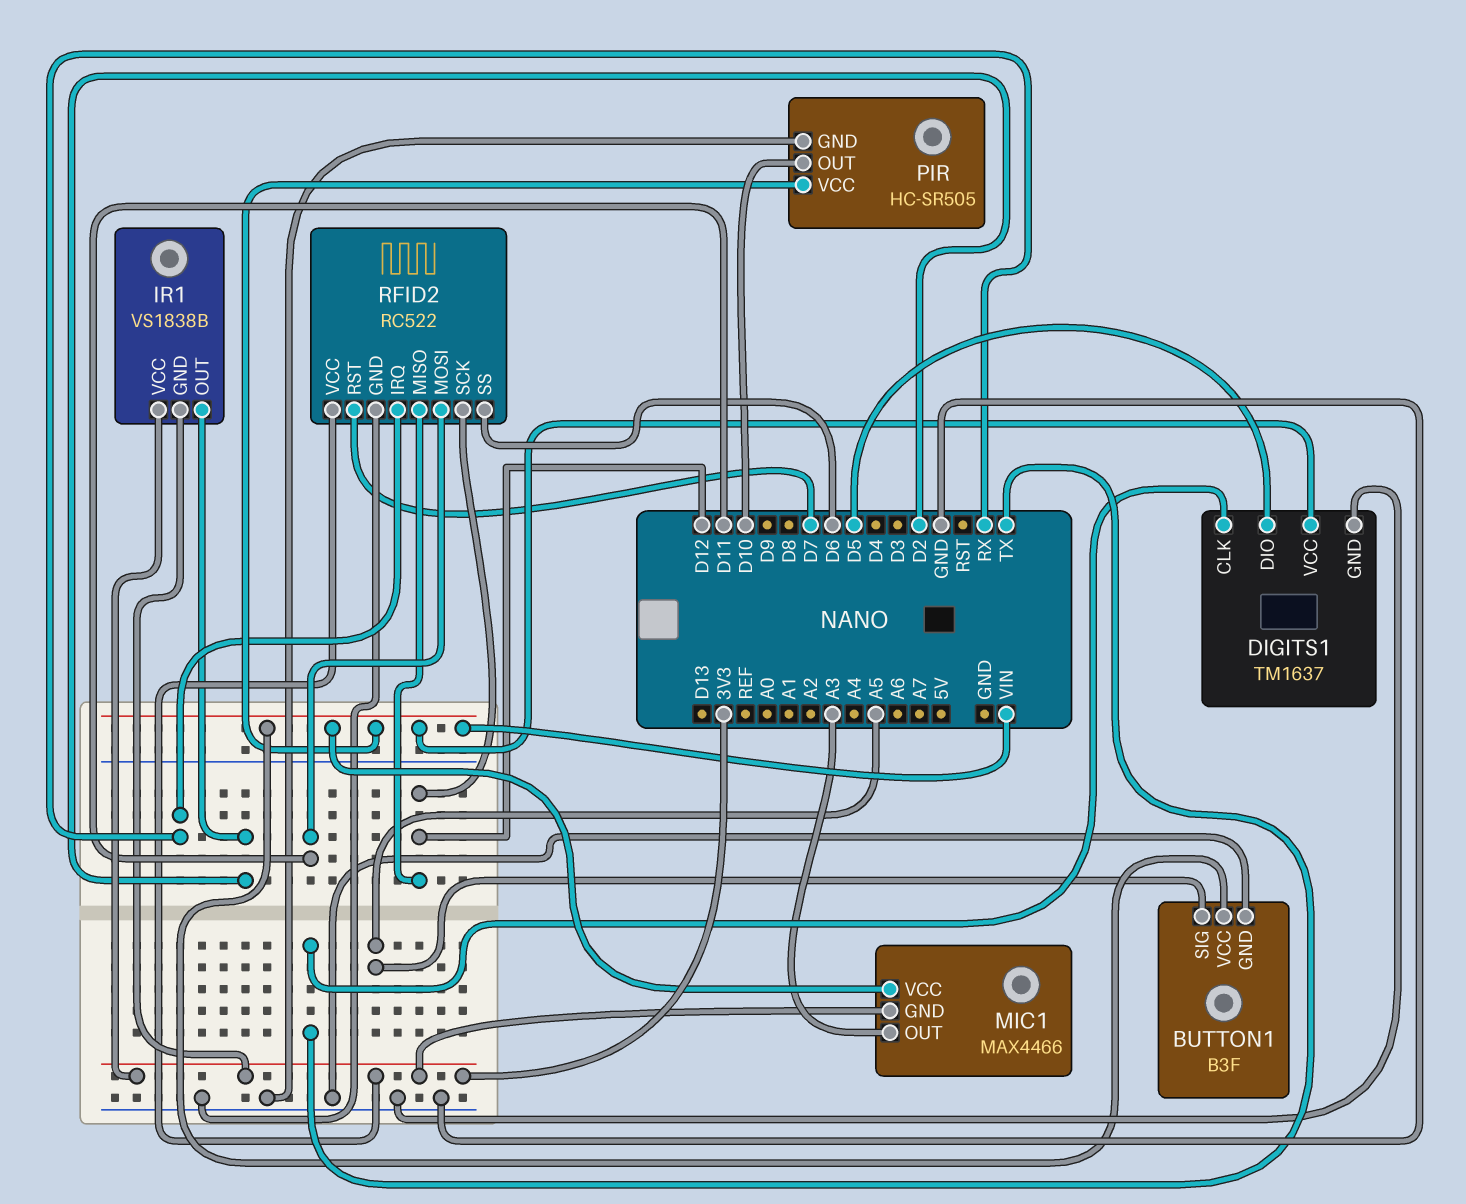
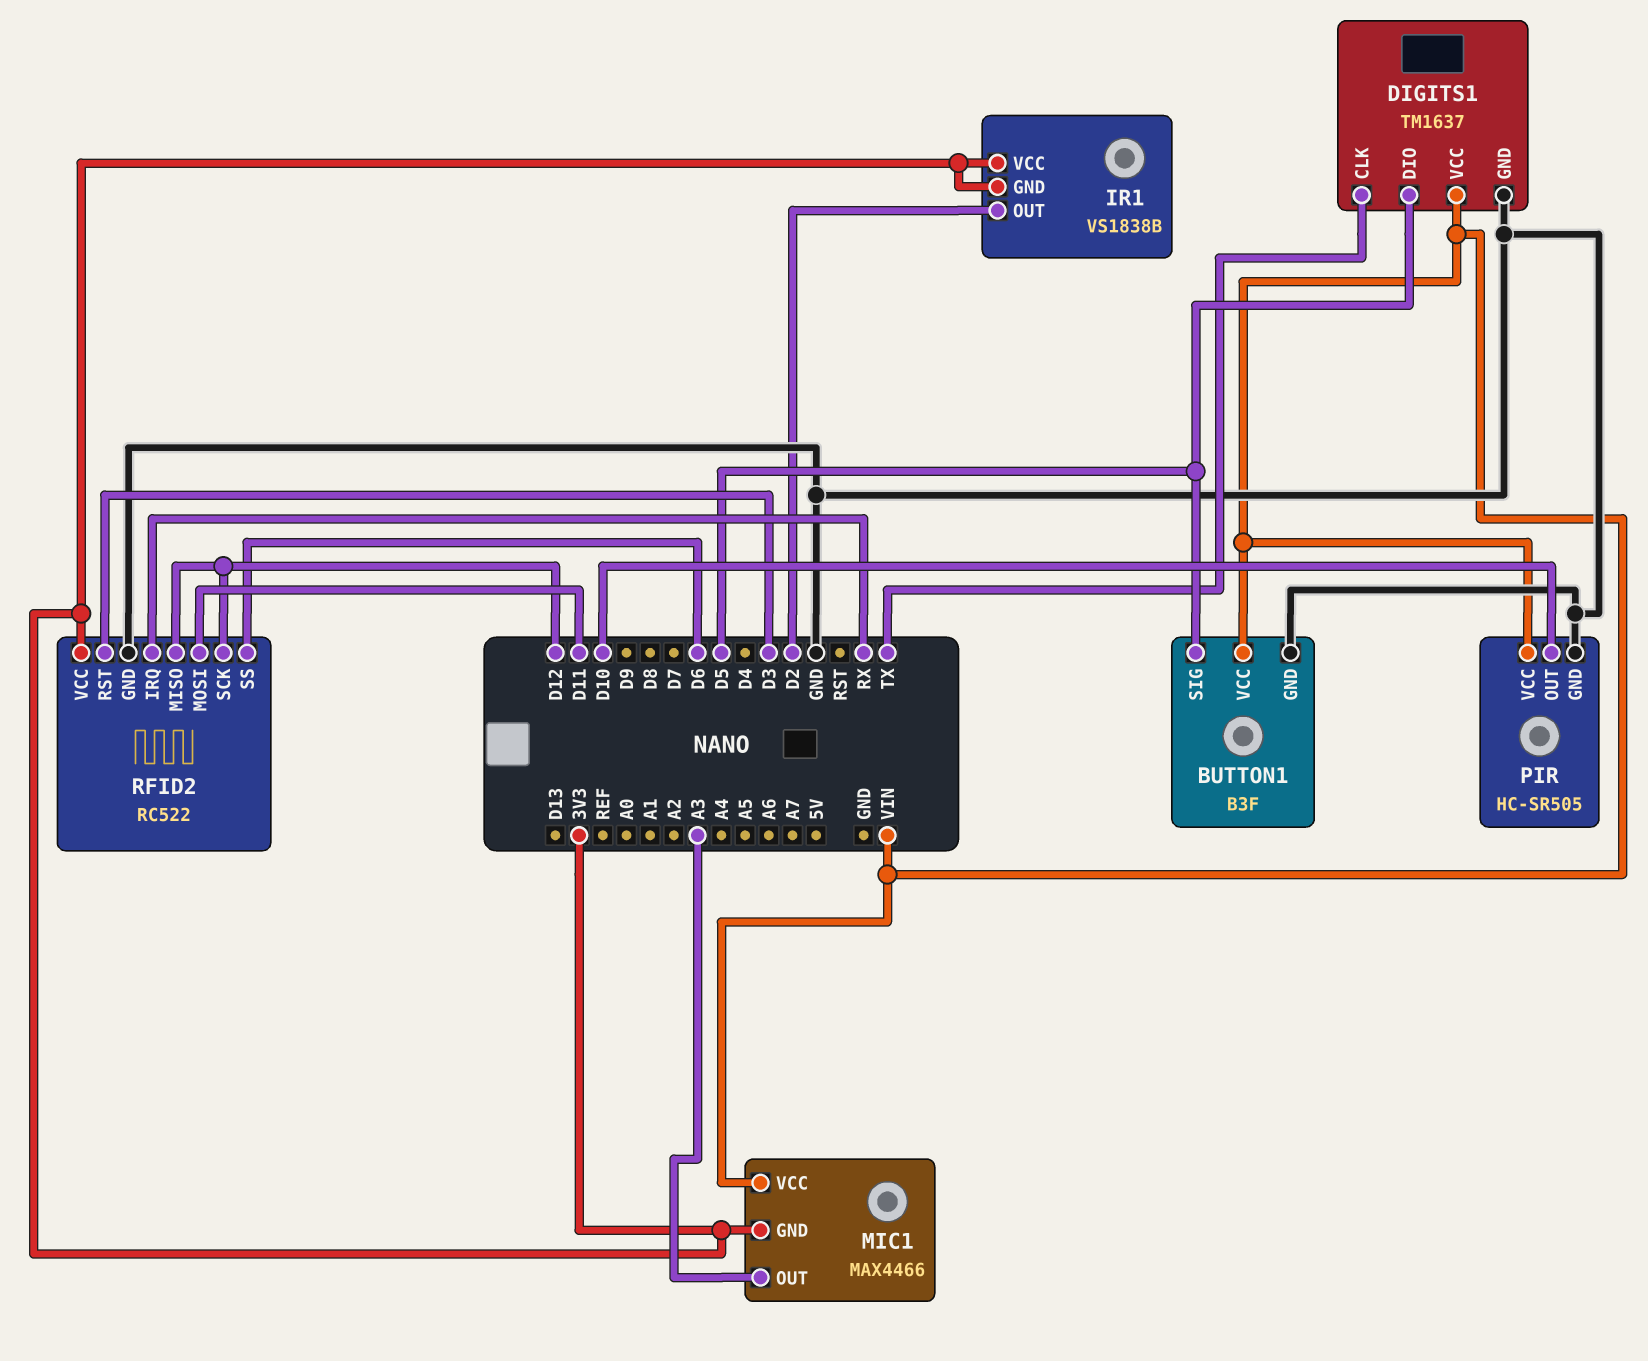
BUTTON1 pin SIG: A5 -> D5
RFID2 pin RST: D7 -> D3

